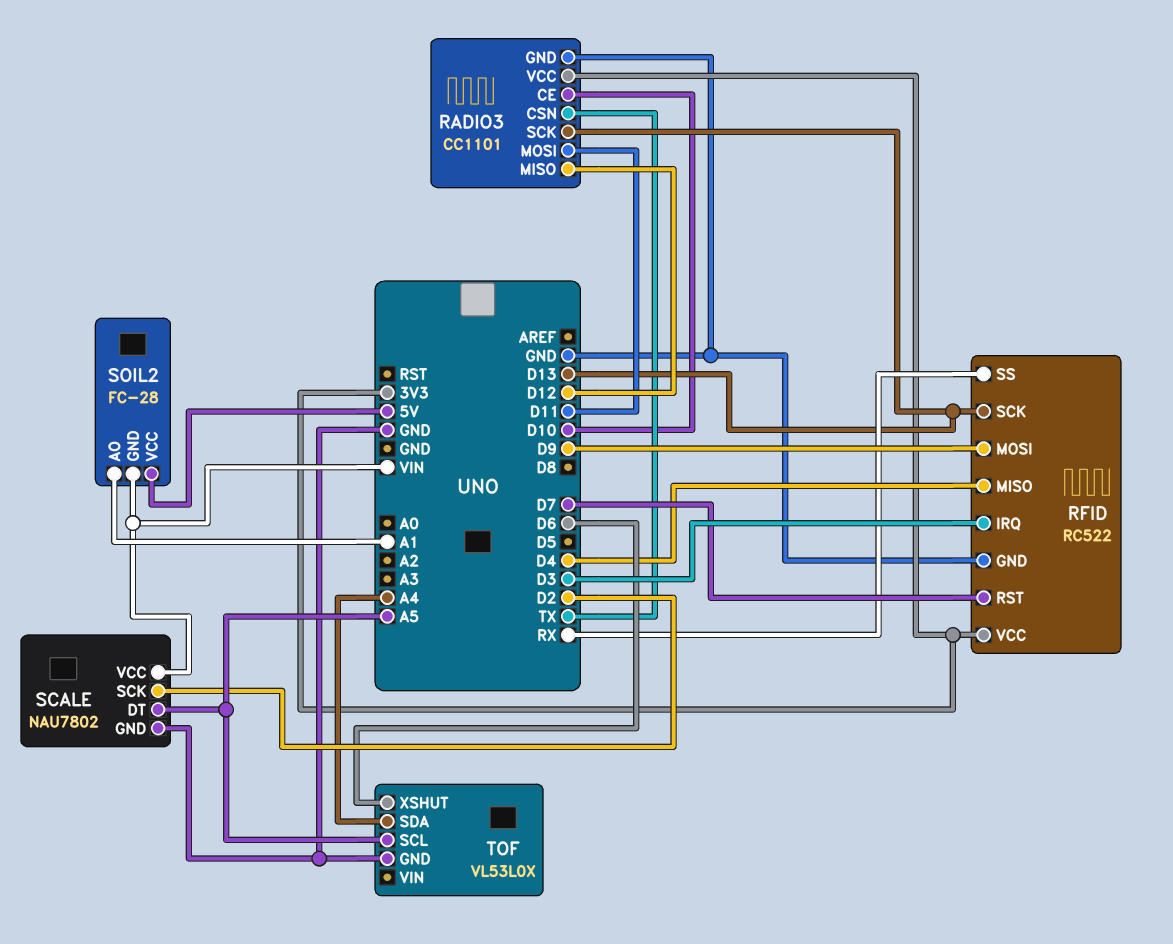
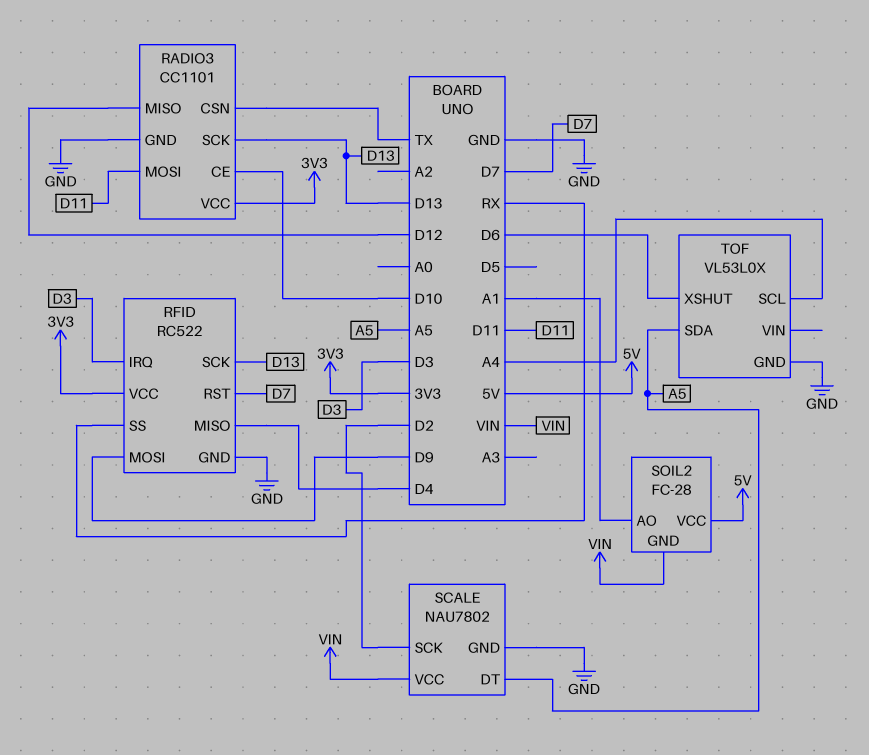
TOF pin SCL: A5 -> A4
TOF pin SDA: A4 -> A5

